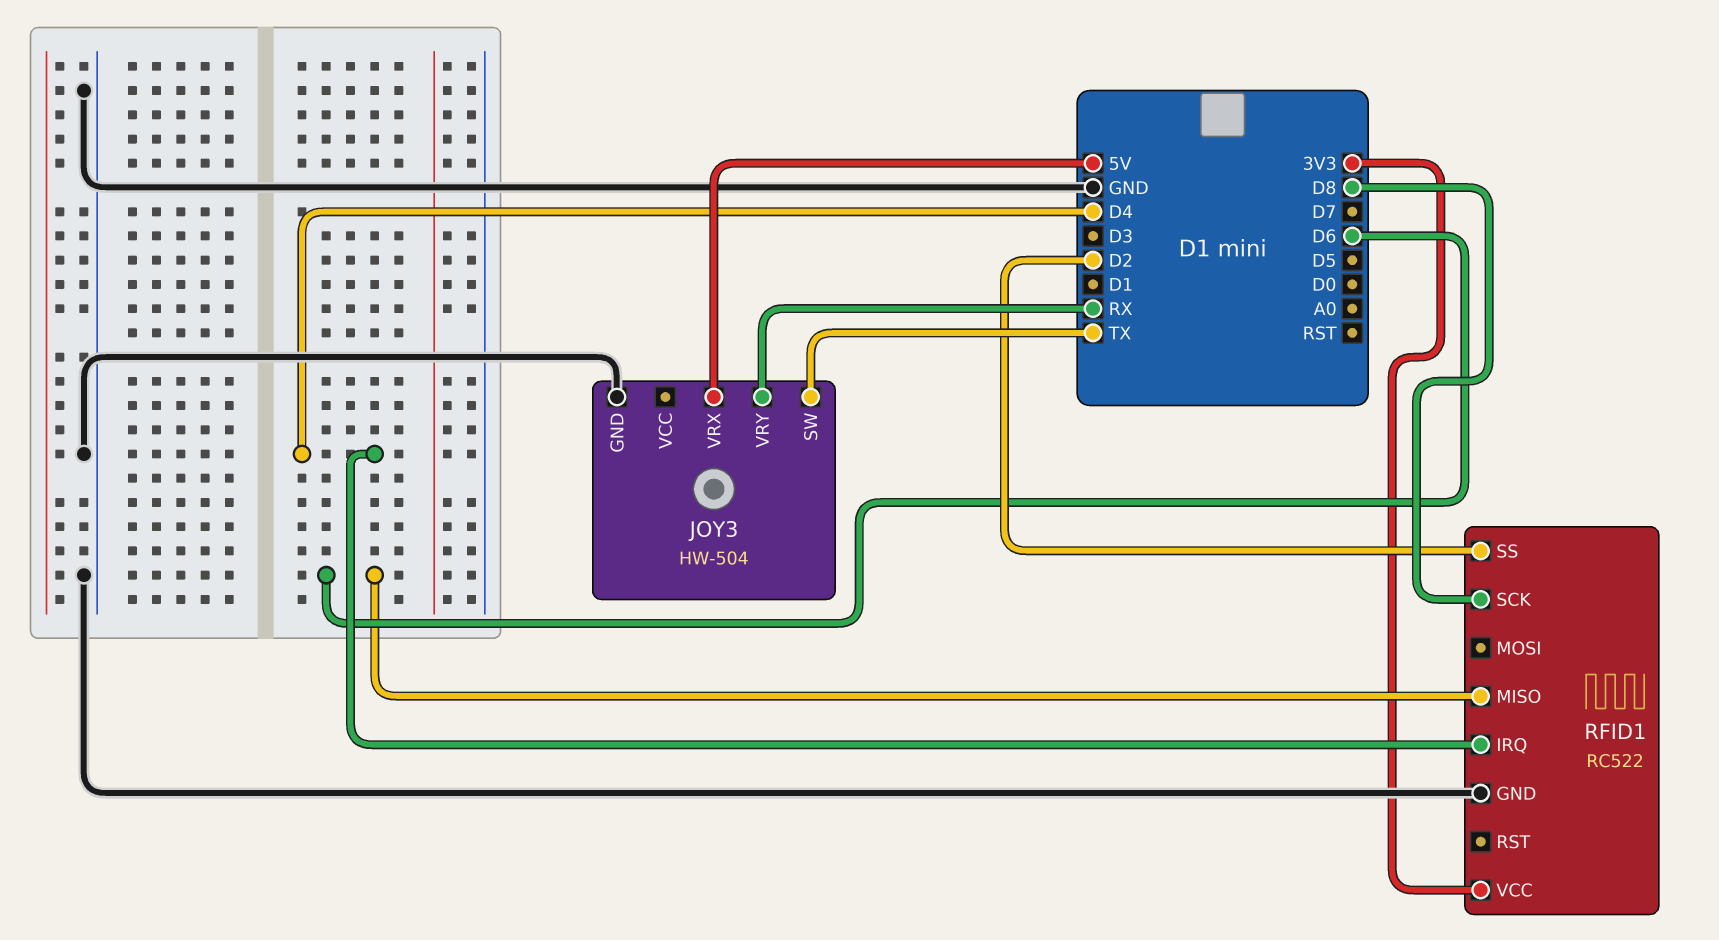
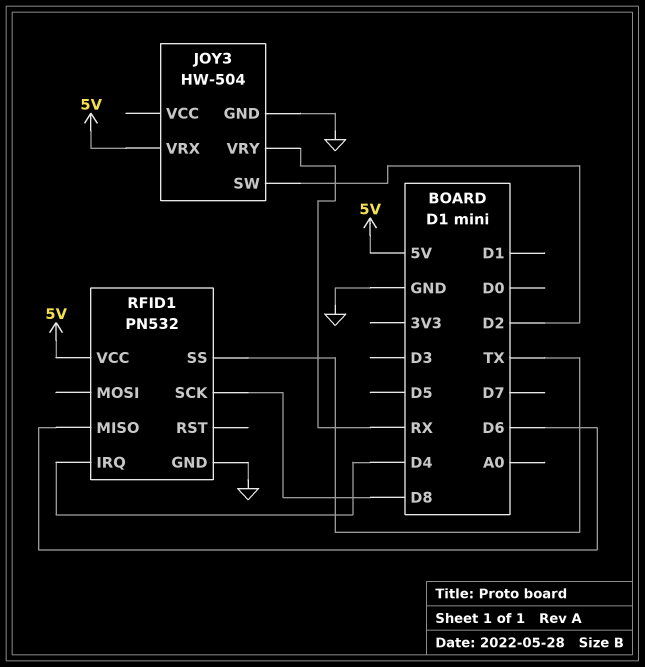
JOY3 pin SW: TX -> D2
RFID1: RC522 -> PN532
RFID1 pin SS: D2 -> TX
RFID1 pin VCC: 3V3 -> 5V

